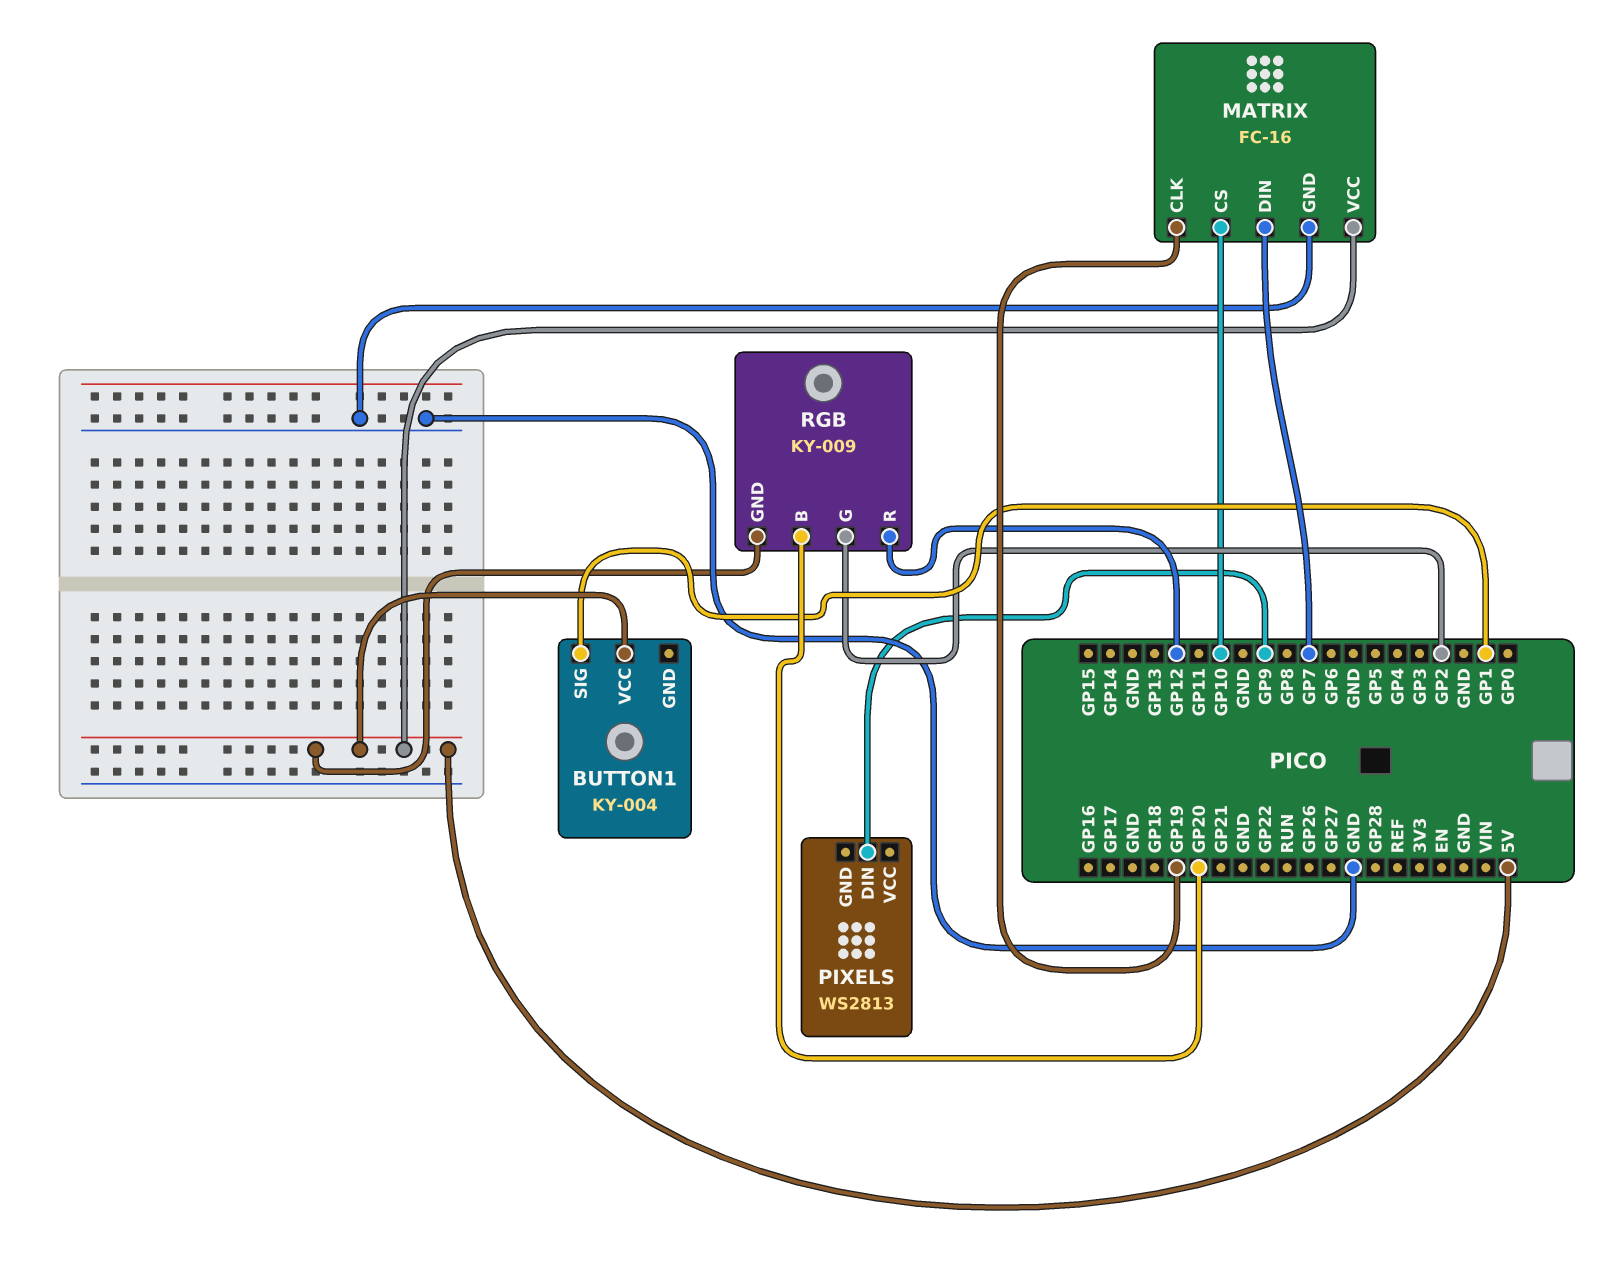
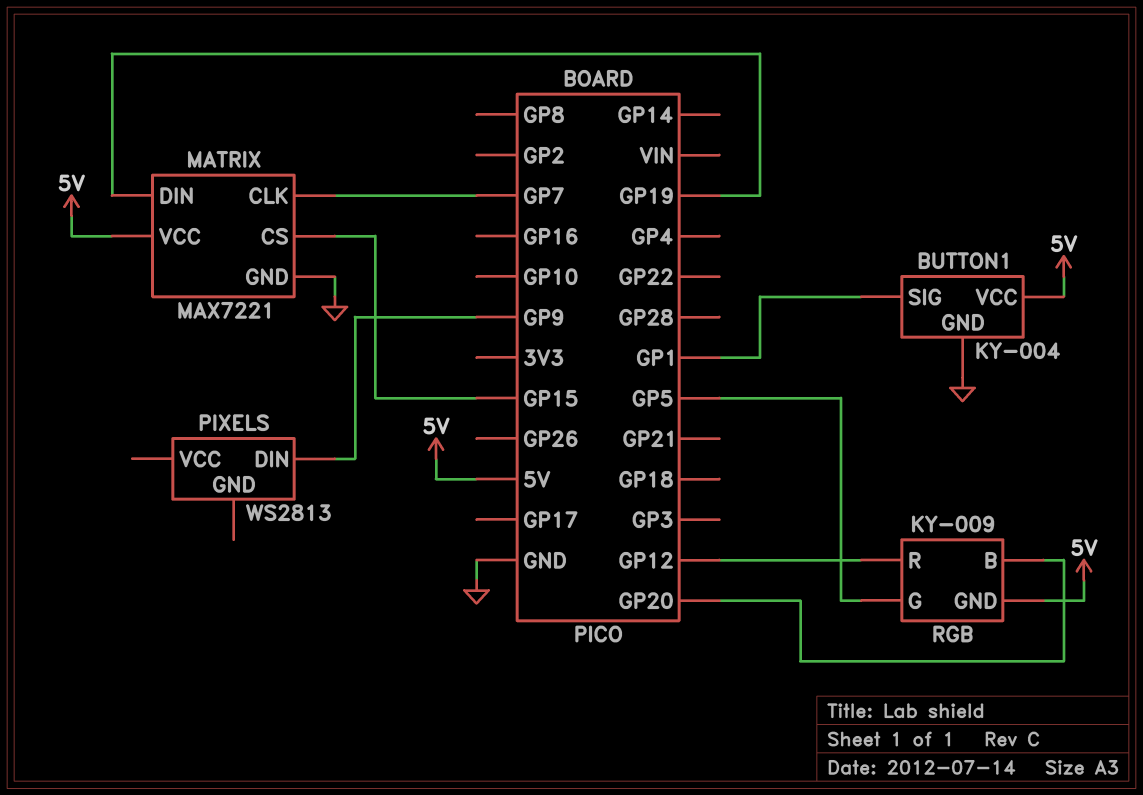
BUTTON1 pin GND: none -> GND
MATRIX: FC-16 -> MAX7221
MATRIX pin CLK: GP19 -> GP7
MATRIX pin CS: GP10 -> GP15
MATRIX pin DIN: GP7 -> GP19
RGB pin G: GP2 -> GP5

